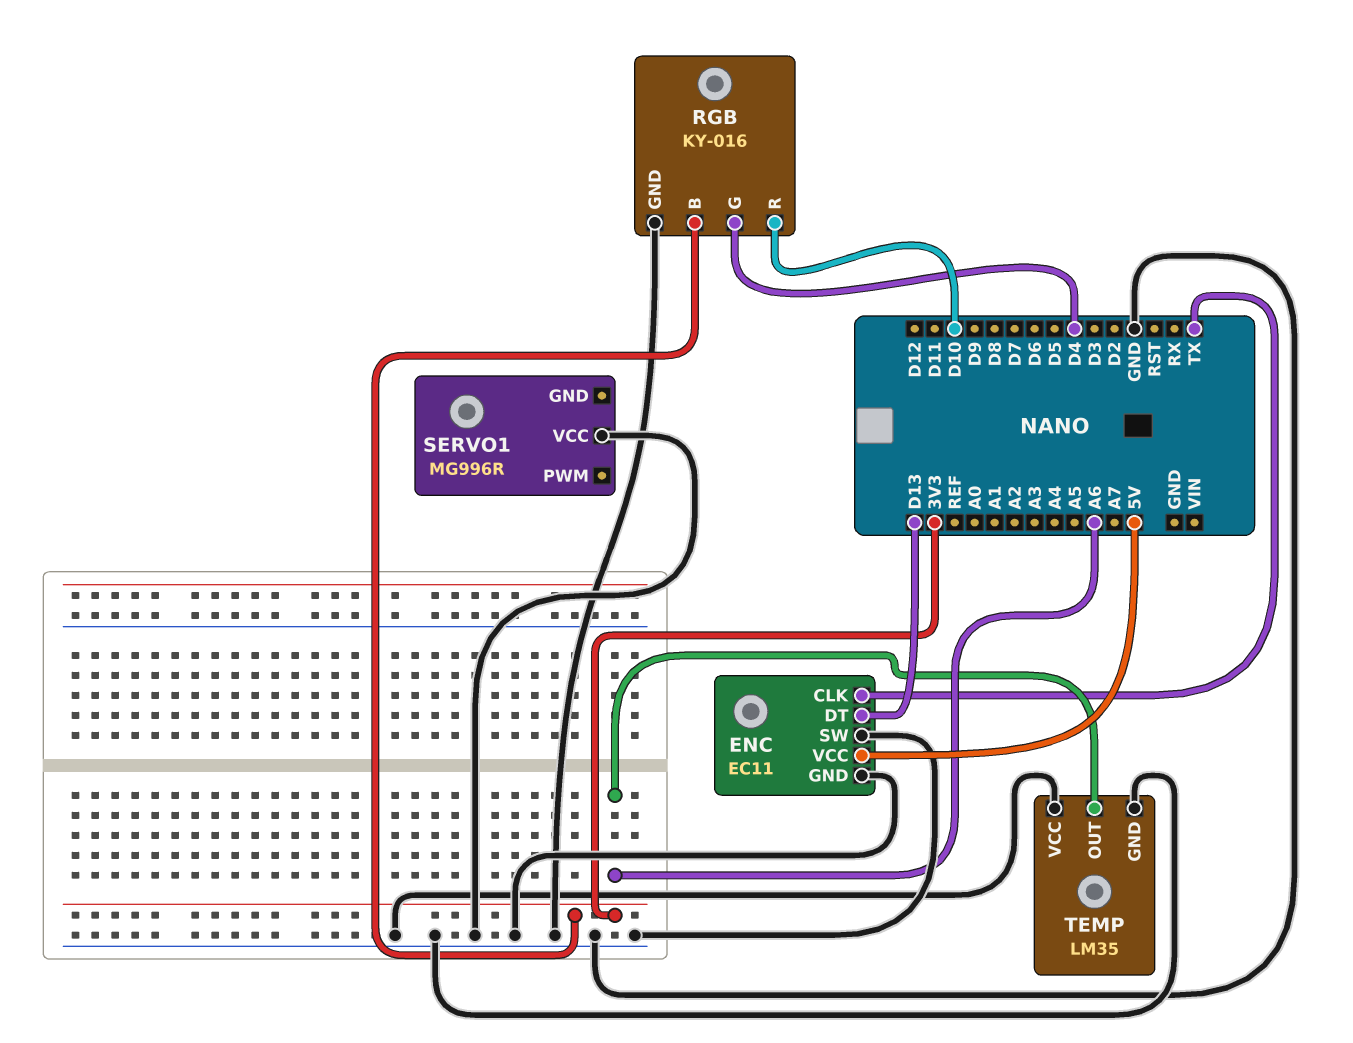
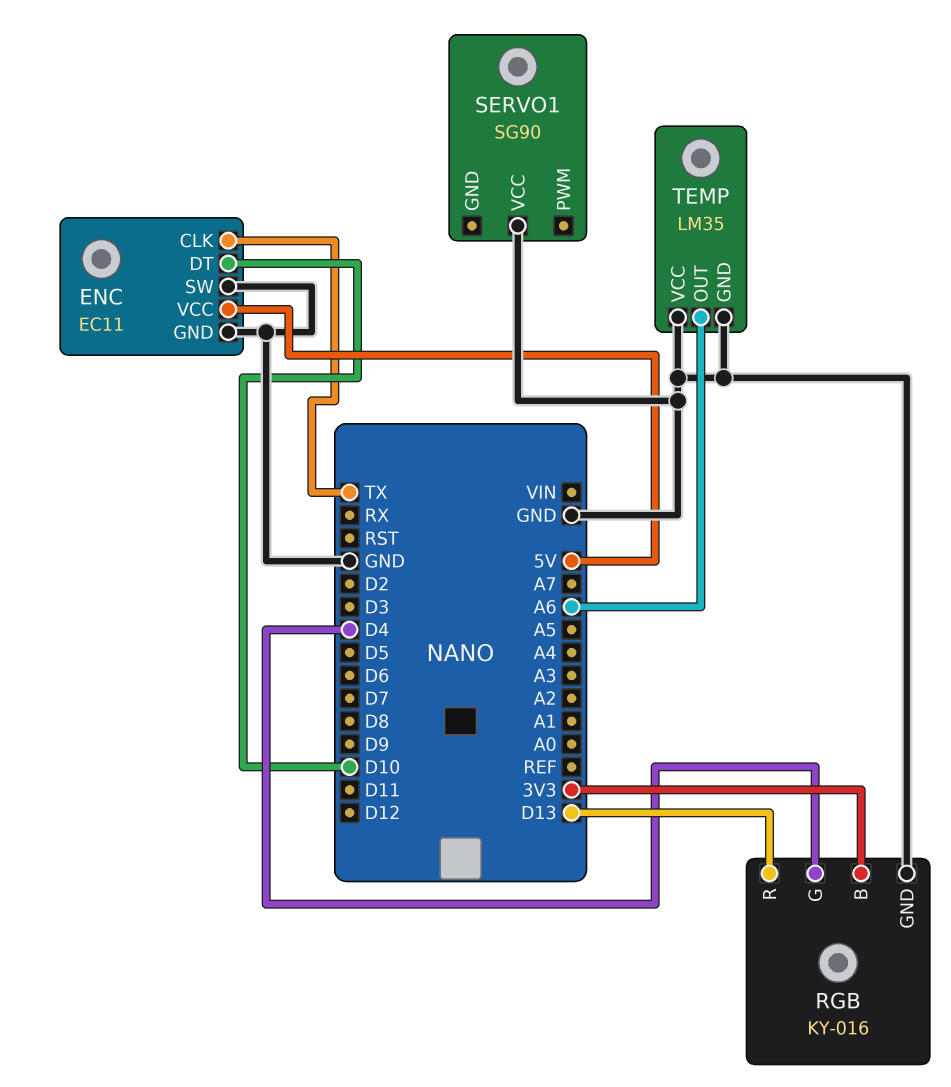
ENC pin DT: D13 -> D10
RGB pin R: D10 -> D13
SERVO1: MG996R -> SG90

